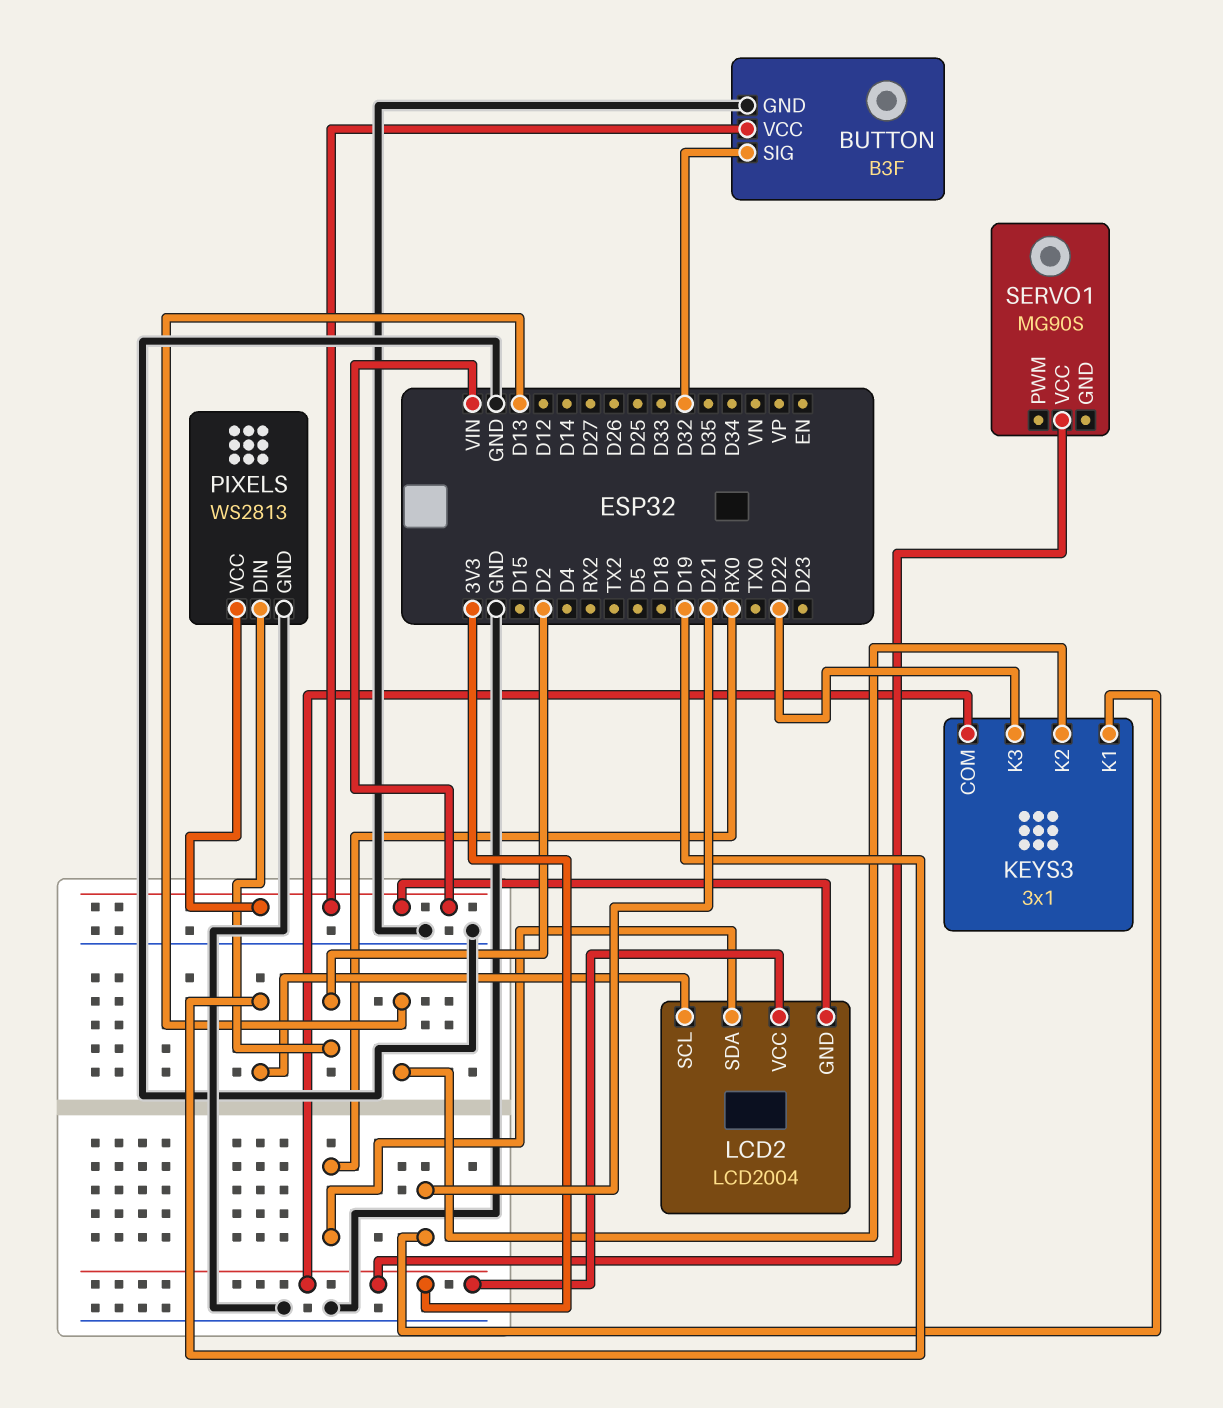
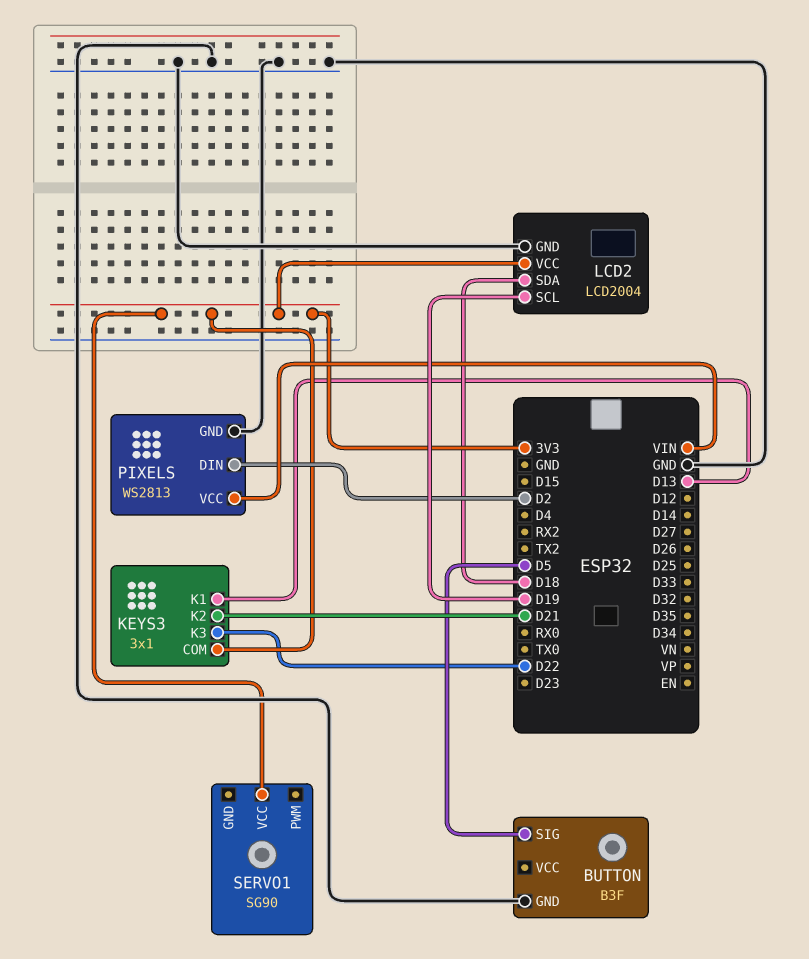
BUTTON pin SIG: D32 -> D5
BUTTON pin VCC: VIN -> none
KEYS3 pin K1: D21 -> D13
KEYS3 pin K2: D13 -> D21
LCD2 pin GND: VIN -> GND
LCD2 pin SDA: RX0 -> D18
SERVO1: MG90S -> SG90

